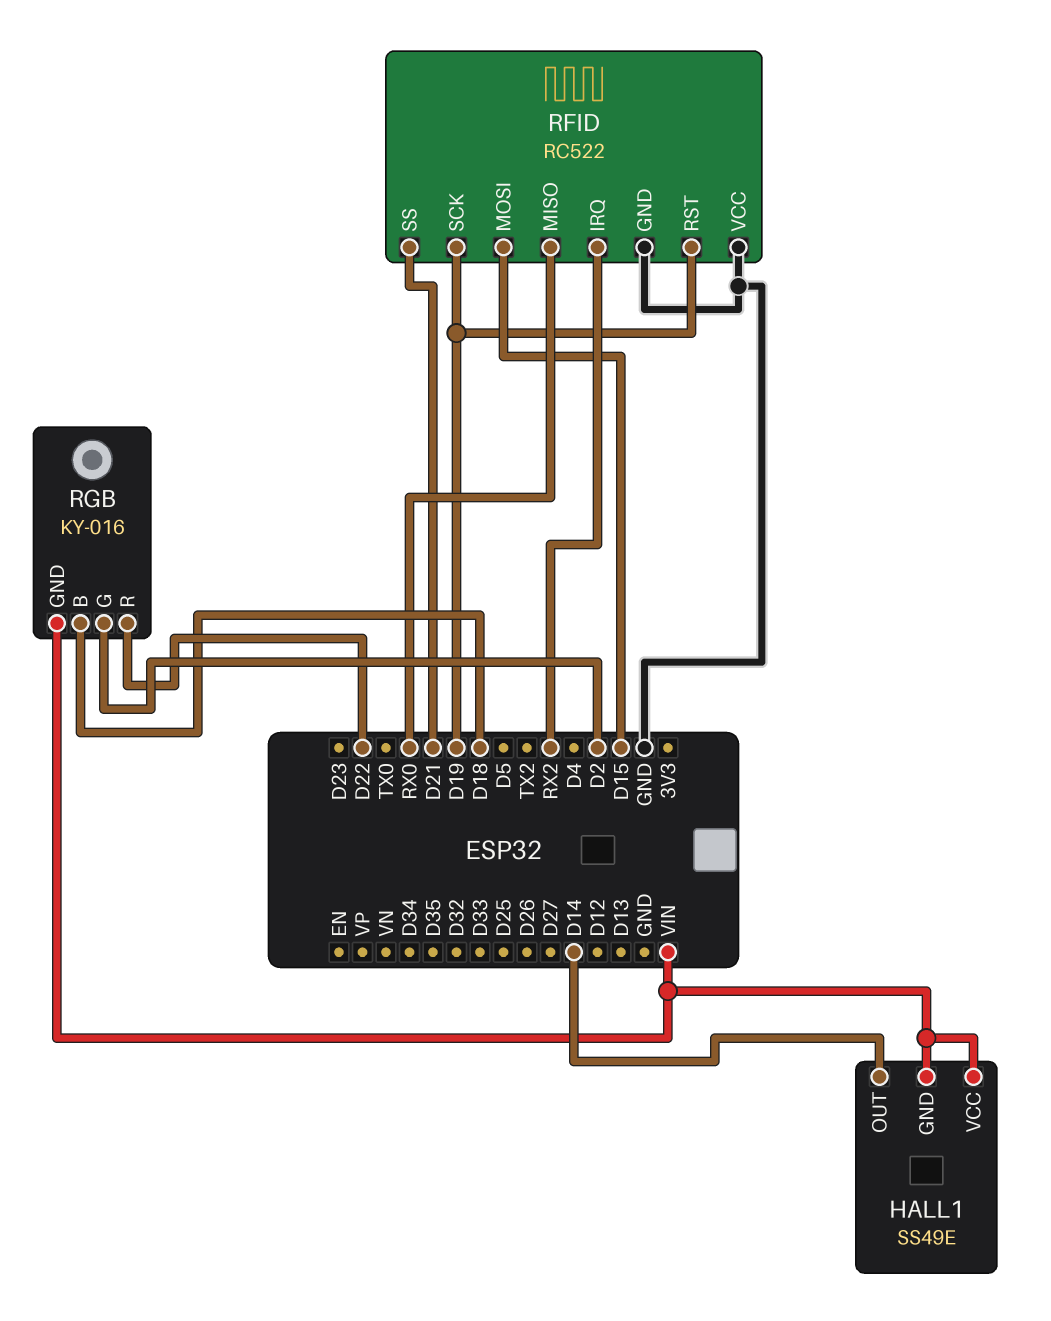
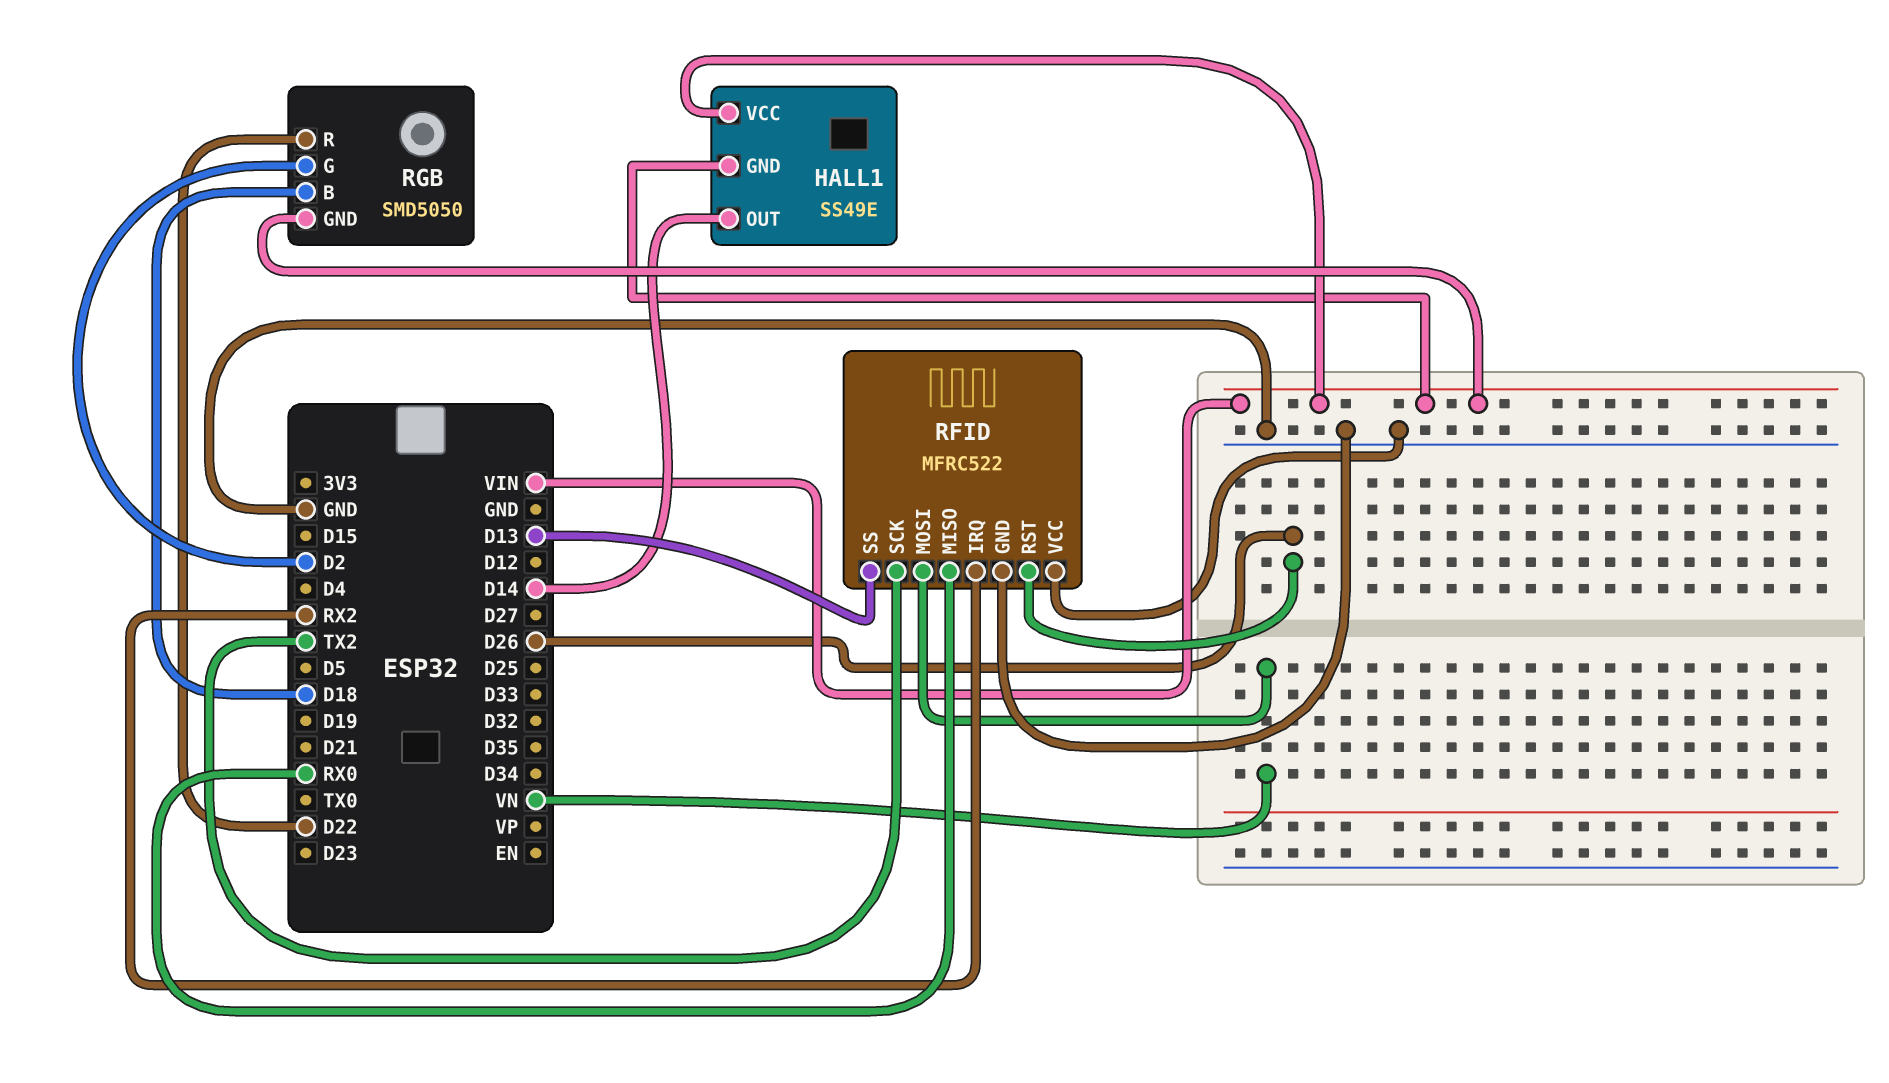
RFID: RC522 -> MFRC522
RFID pin MOSI: D15 -> VN
RFID pin RST: D19 -> D26
RFID pin SCK: D19 -> TX2
RFID pin SS: D21 -> D13
RGB: KY-016 -> SMD5050

